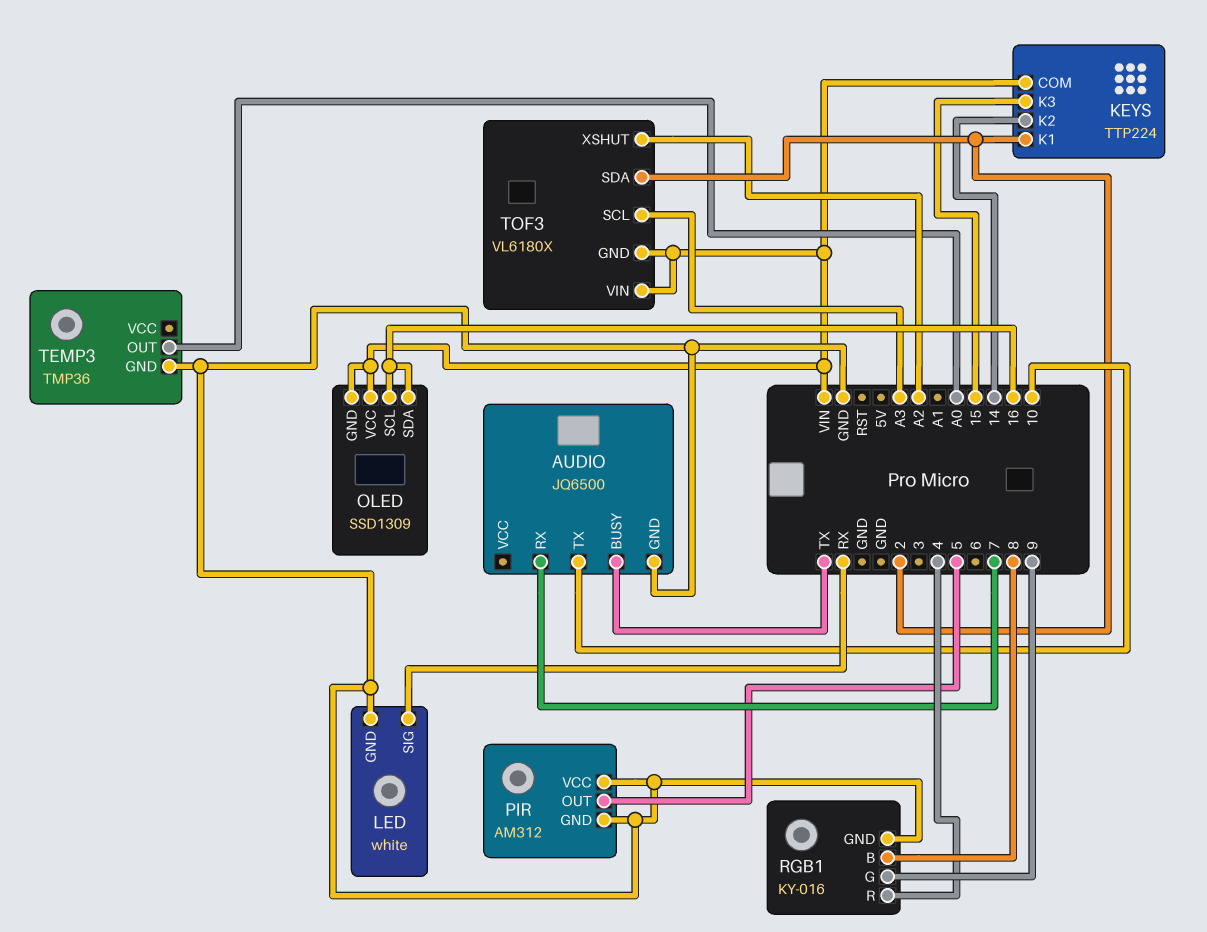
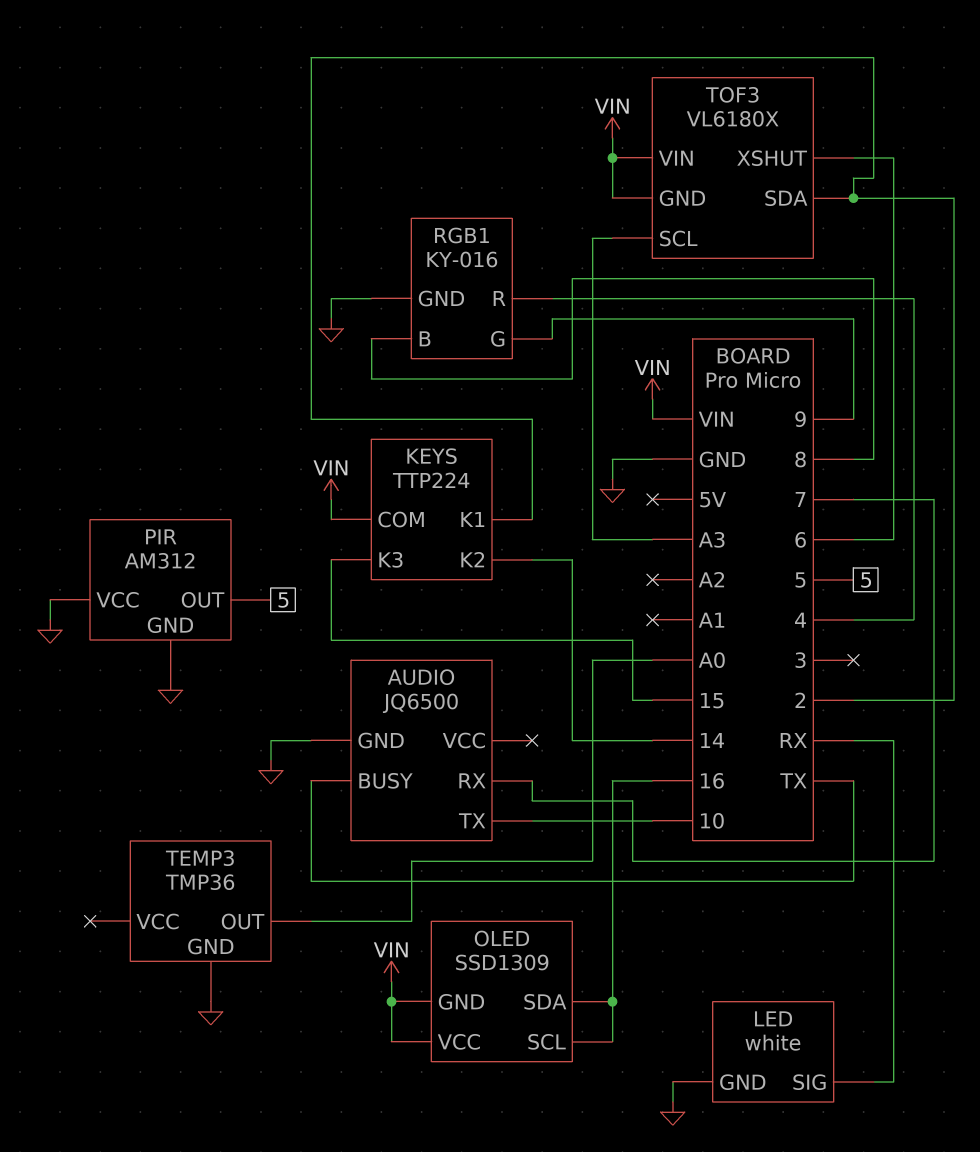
TOF3 pin XSHUT: A2 -> 6

